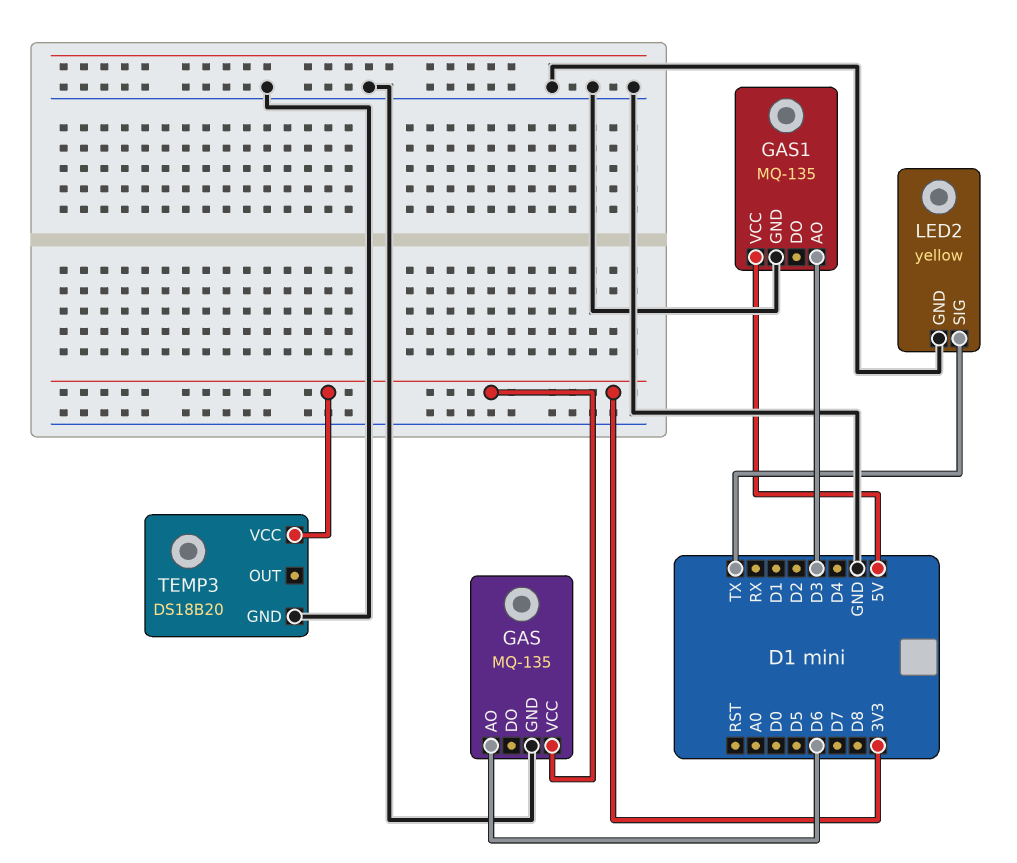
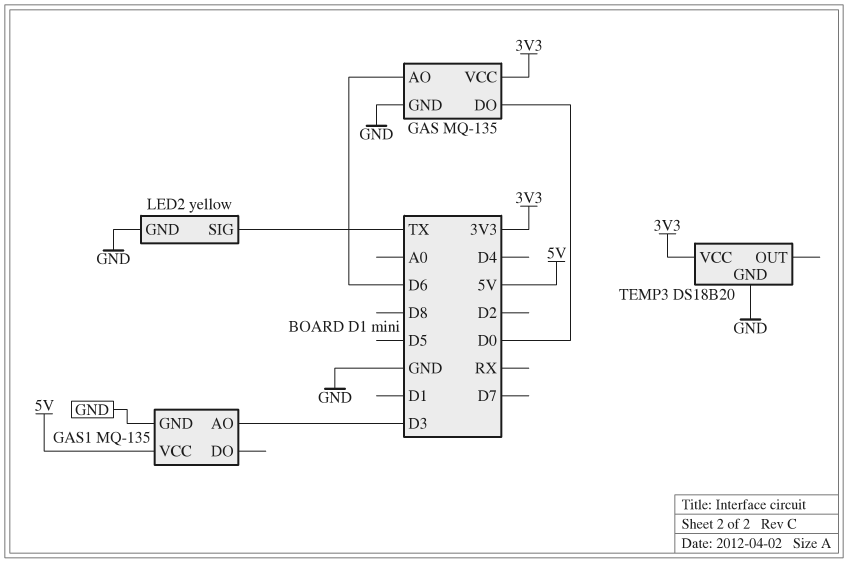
GAS pin DO: none -> D0

